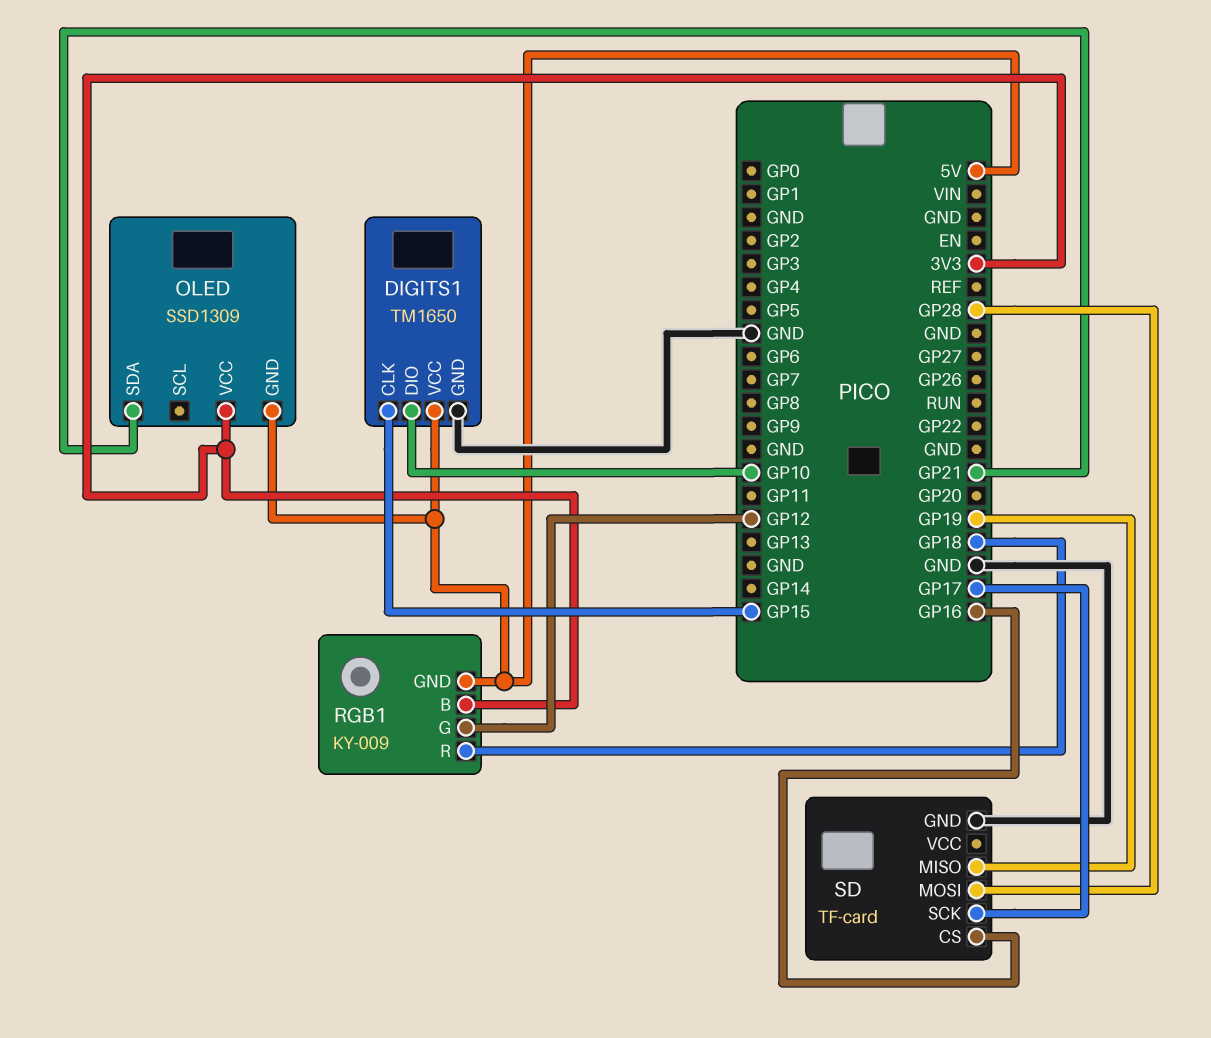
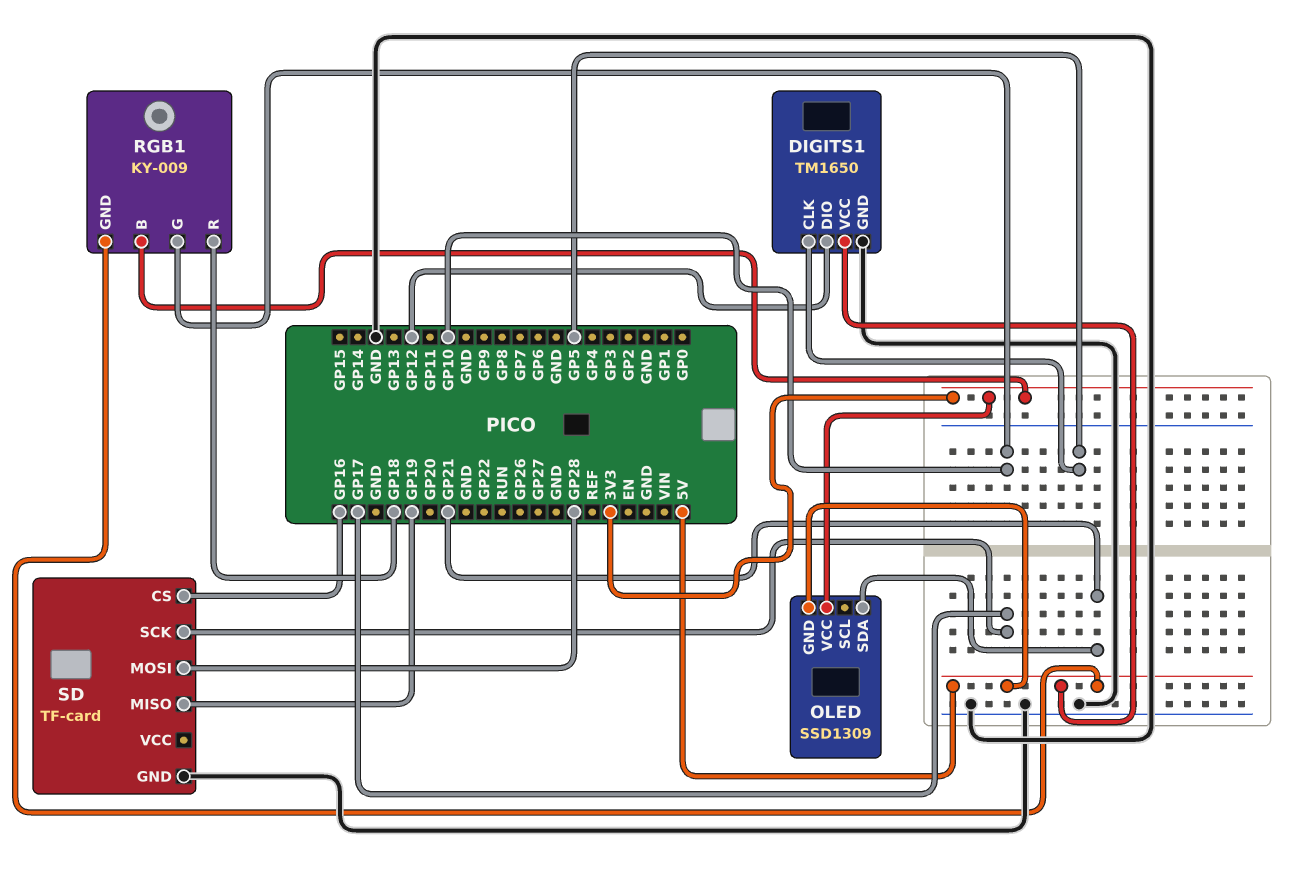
DIGITS1 pin CLK: GP15 -> GP5
DIGITS1 pin DIO: GP10 -> GP12
RGB1 pin G: GP12 -> GP10

